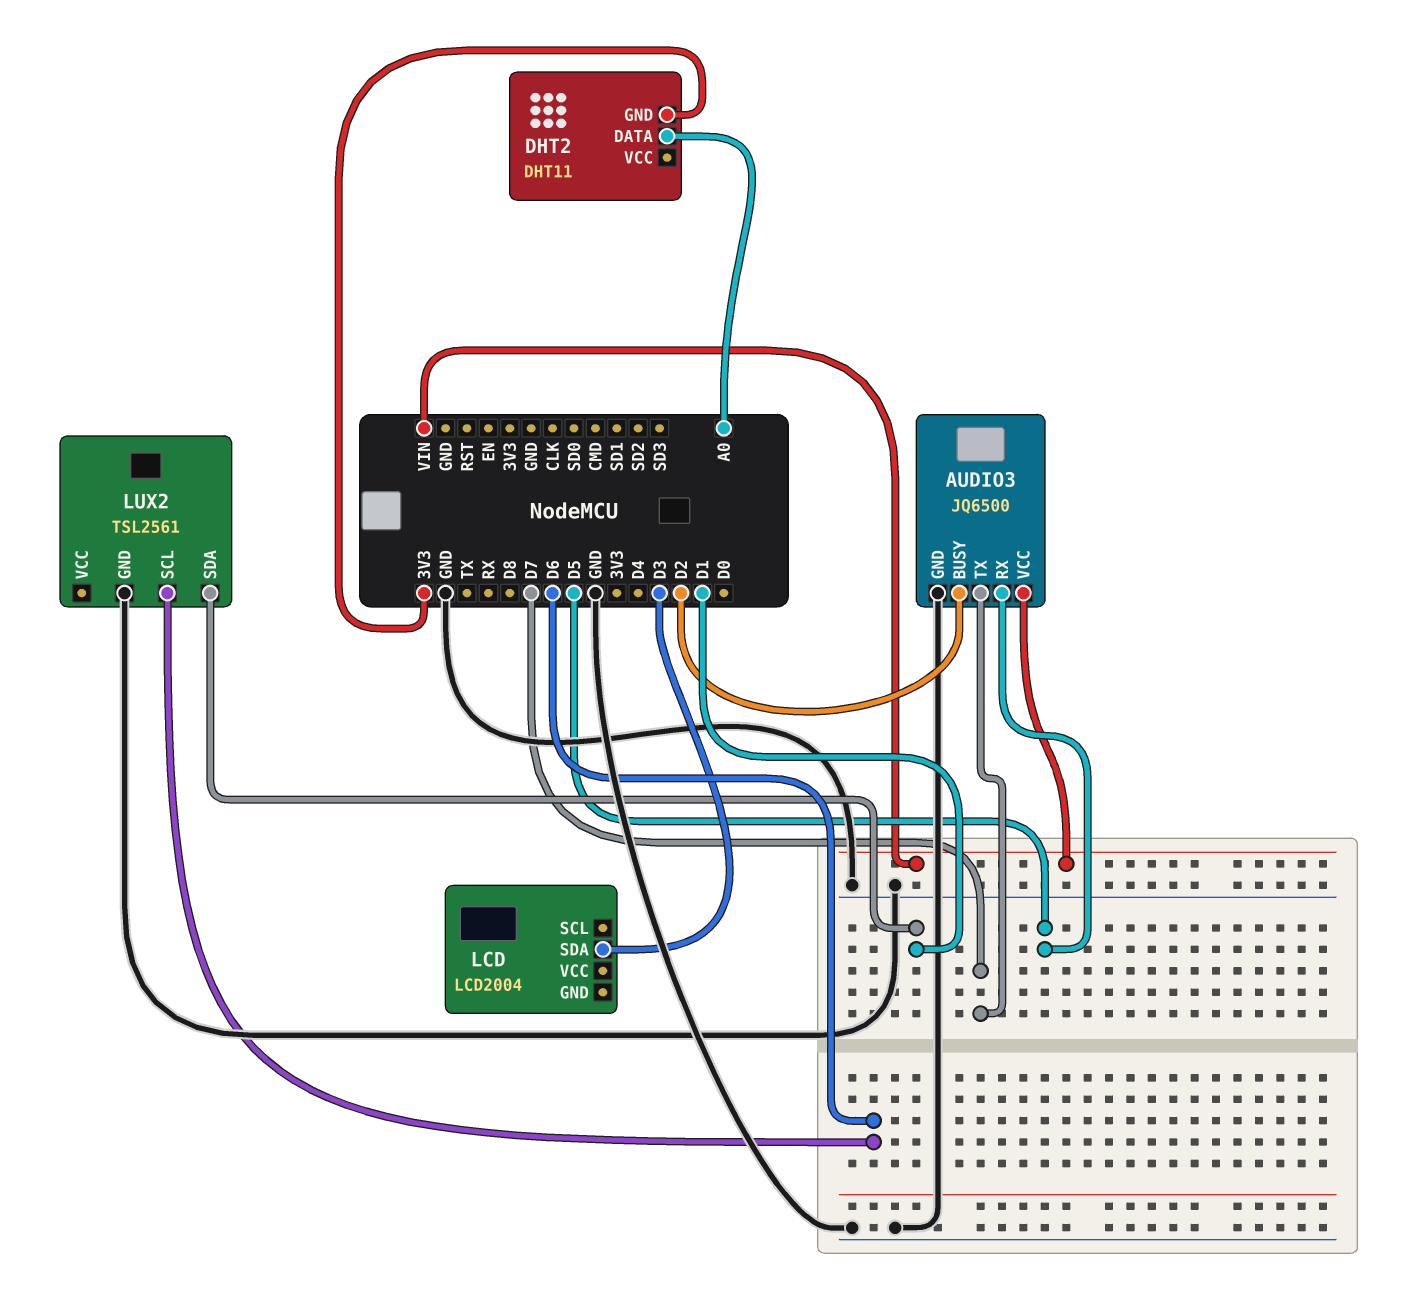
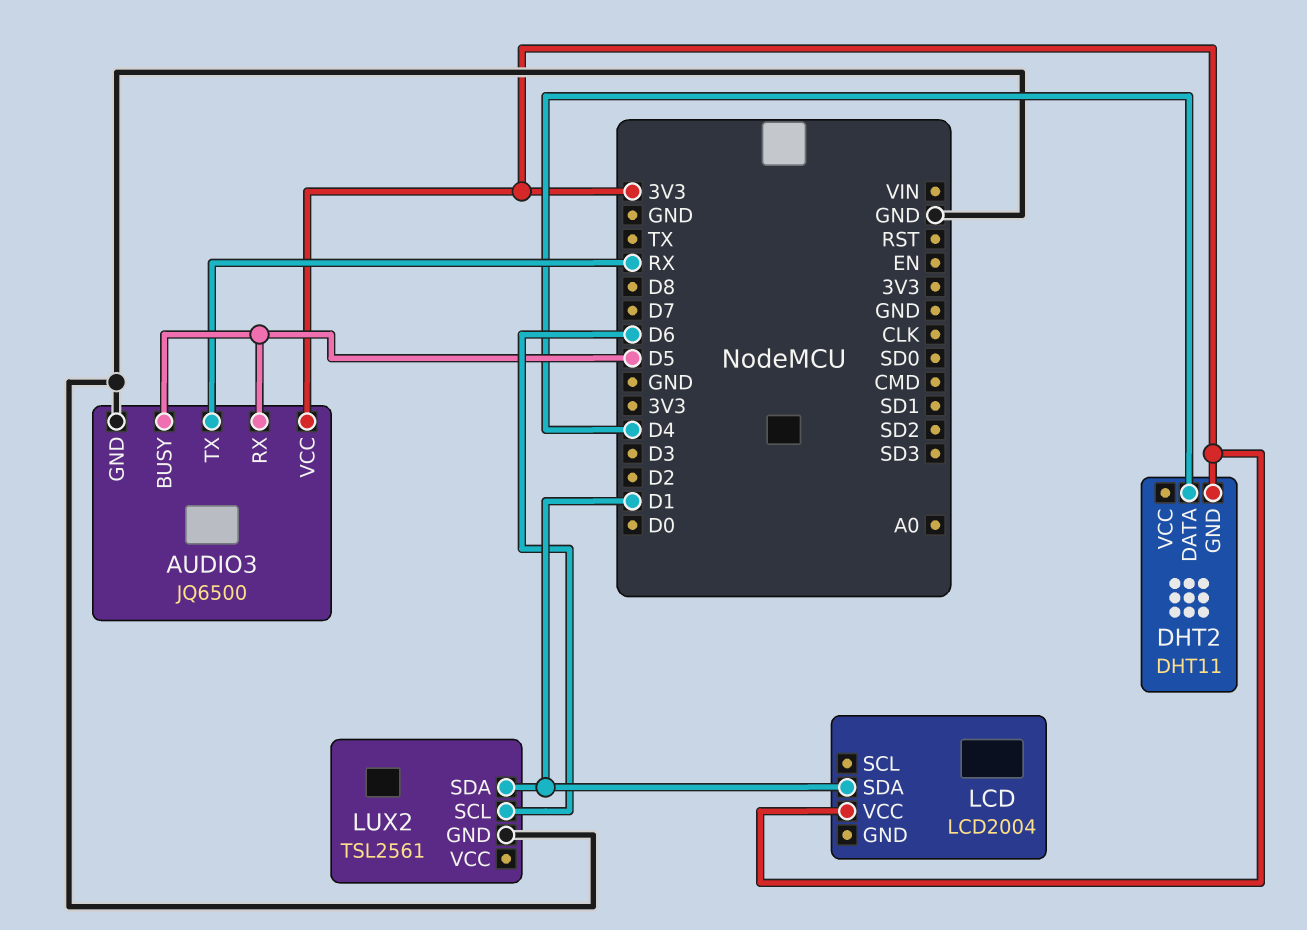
AUDIO3 pin BUSY: D2 -> D5
AUDIO3 pin TX: D7 -> RX
AUDIO3 pin VCC: VIN -> 3V3
DHT2 pin DATA: A0 -> D4
LCD pin SDA: D3 -> D1
LCD pin VCC: none -> 3V3

